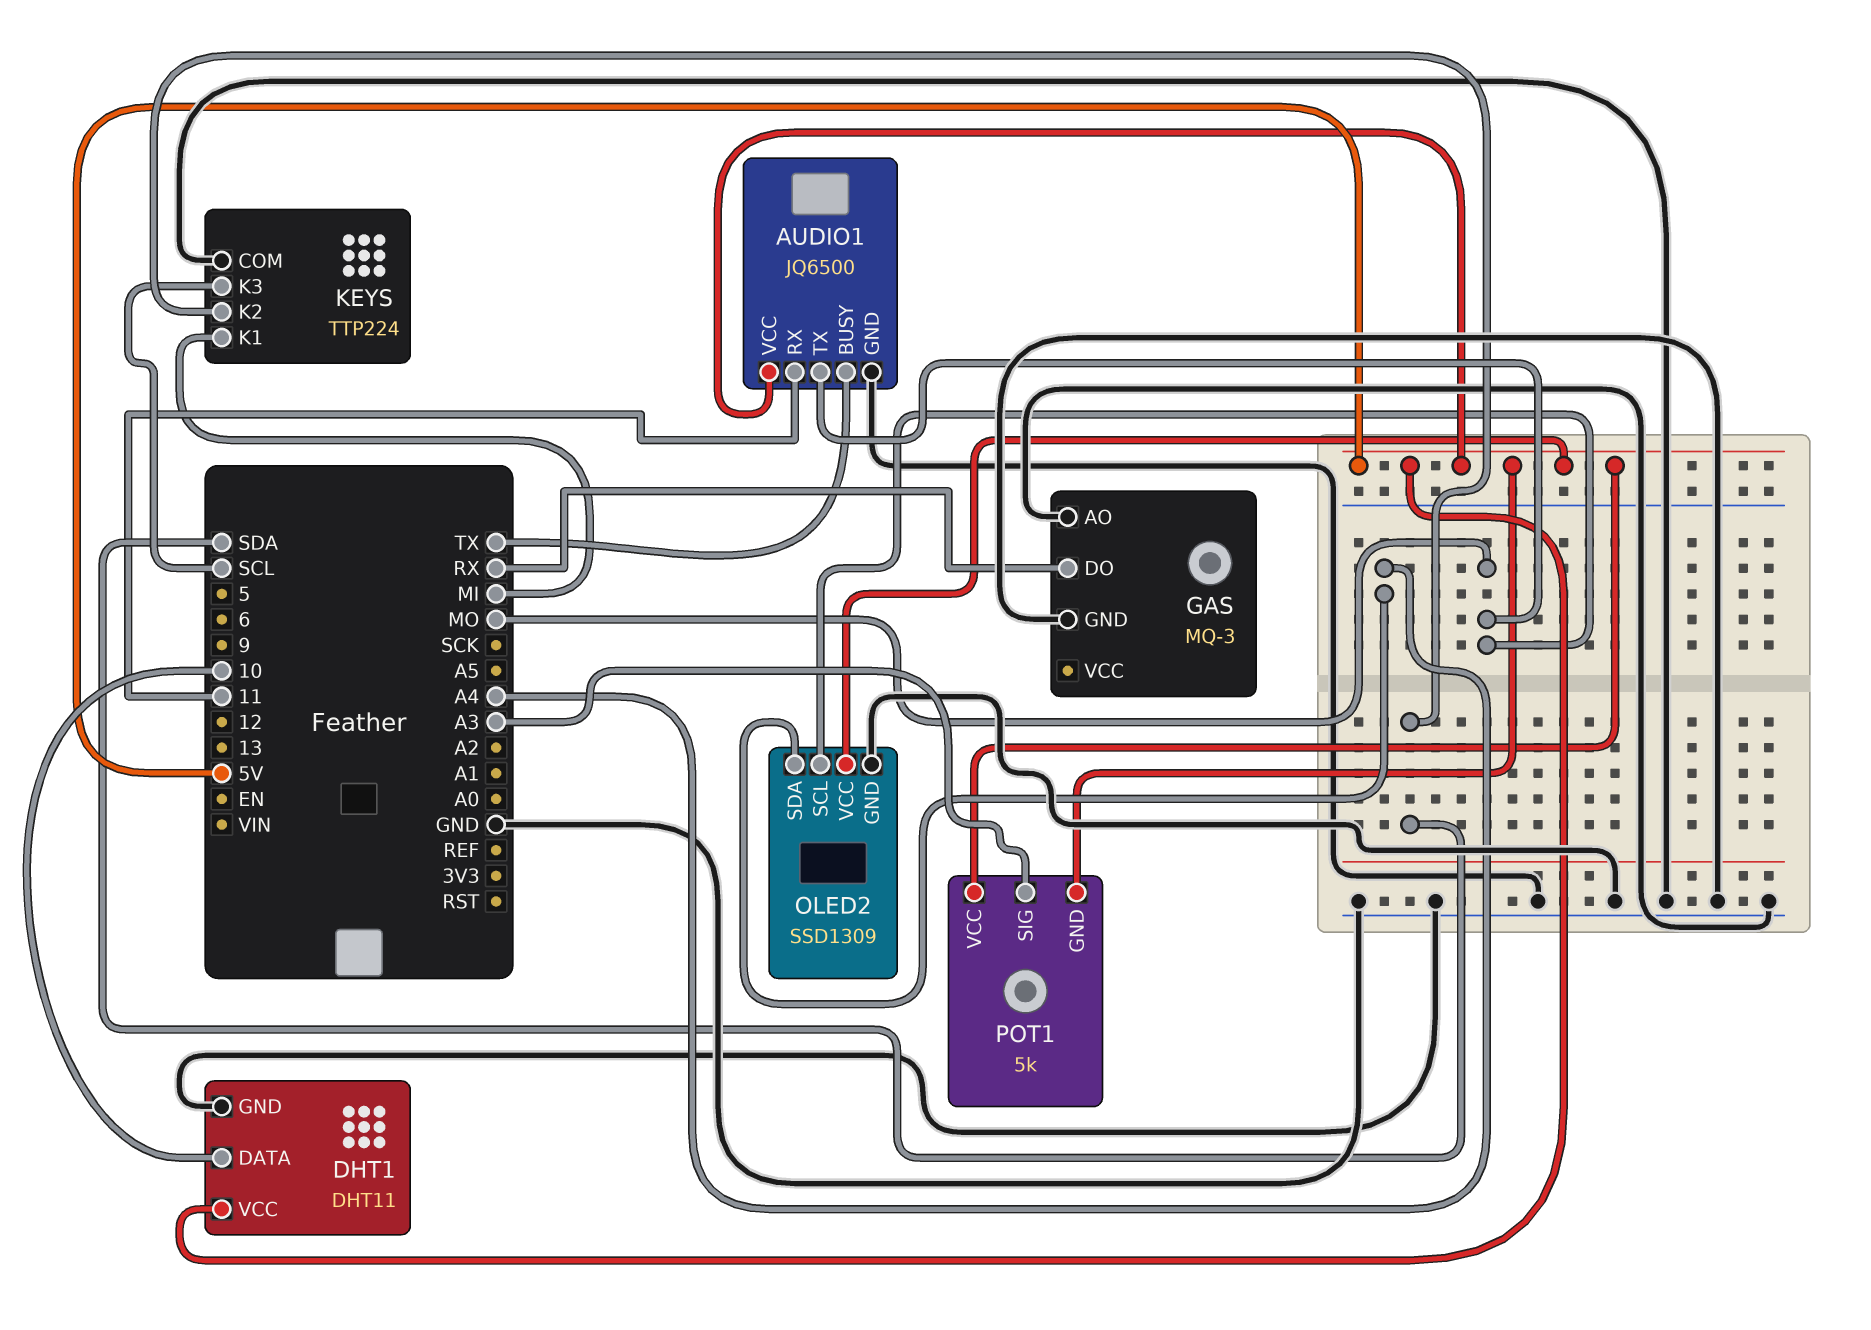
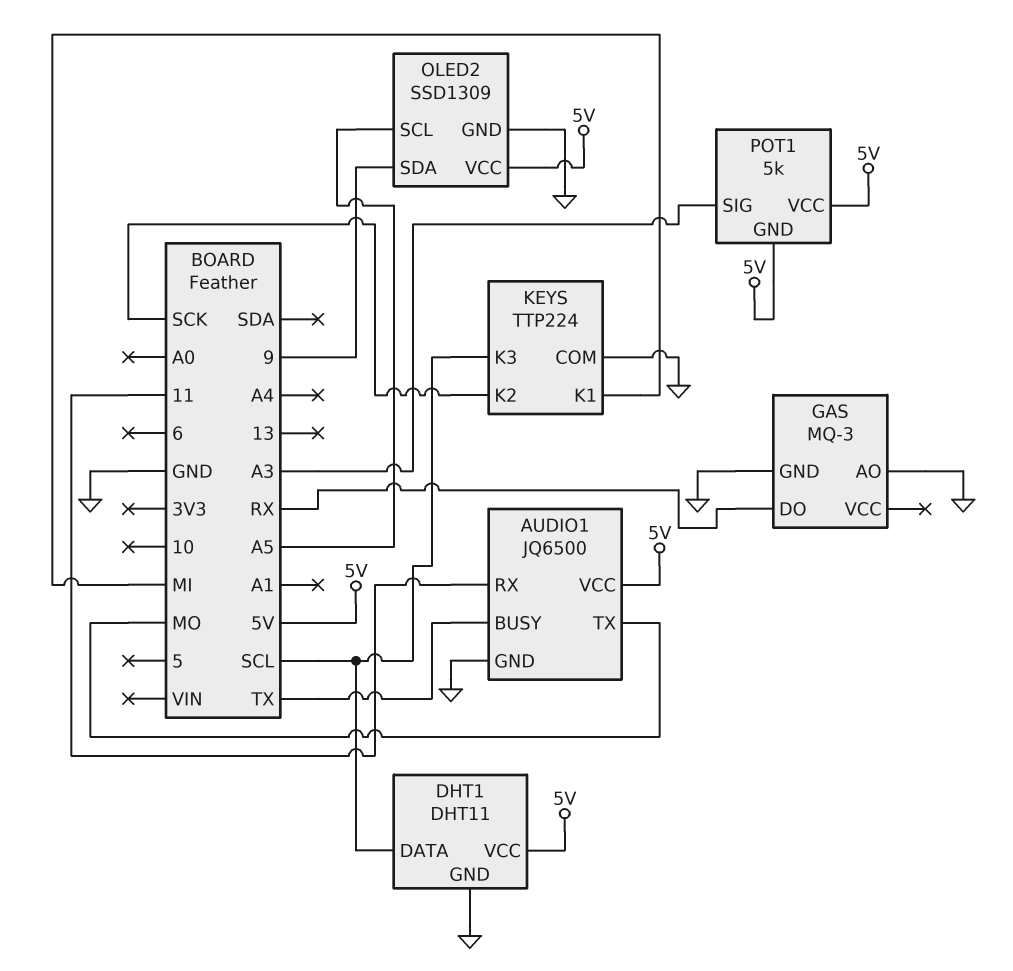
DHT1 pin DATA: 10 -> SCL
KEYS pin K2: SDA -> SCK
OLED2 pin SCL: MO -> A5
OLED2 pin SDA: A4 -> 9

